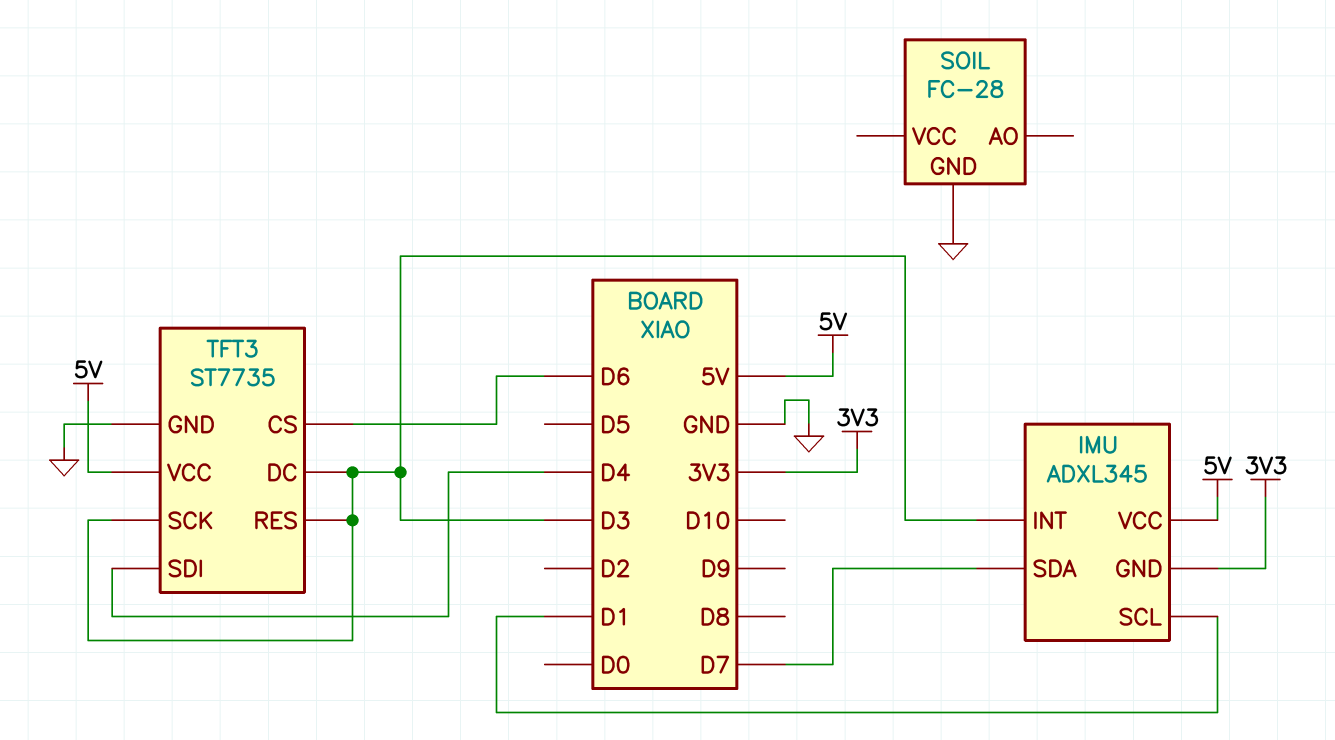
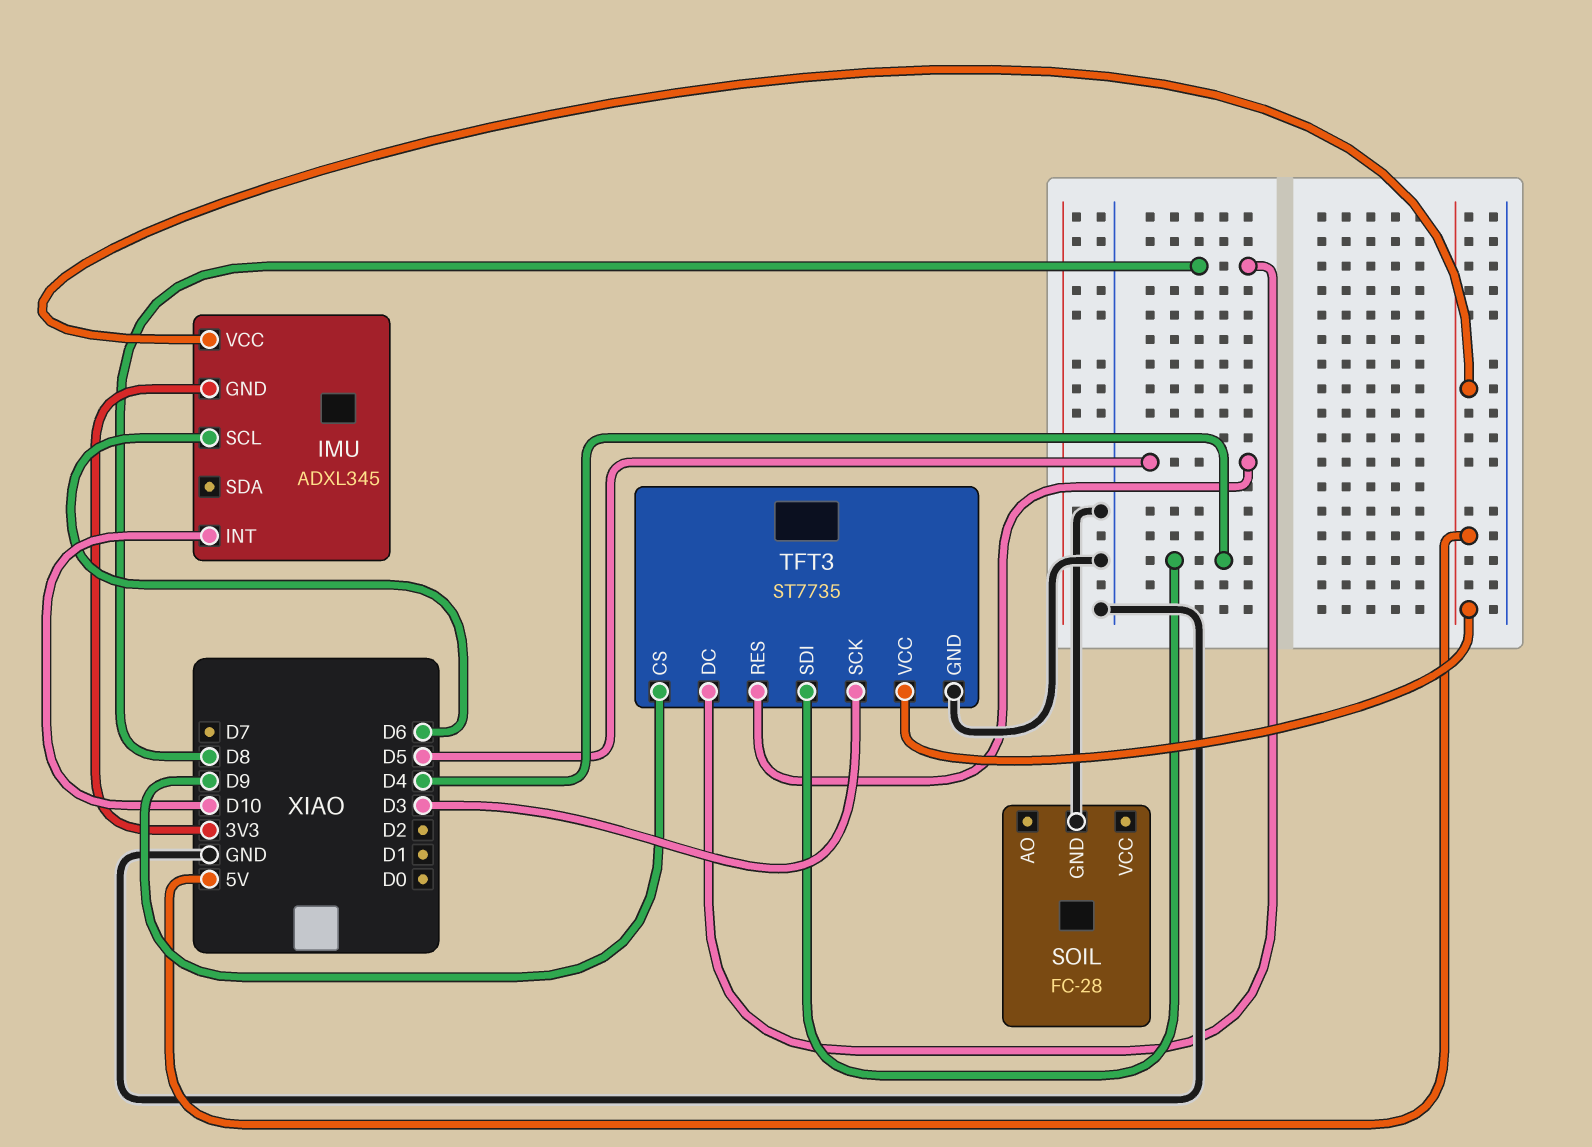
IMU pin INT: D3 -> D10
IMU pin SCL: D1 -> D6
IMU pin SDA: D7 -> none
TFT3 pin CS: D6 -> D9
TFT3 pin DC: D3 -> D8
TFT3 pin RES: D3 -> D5

